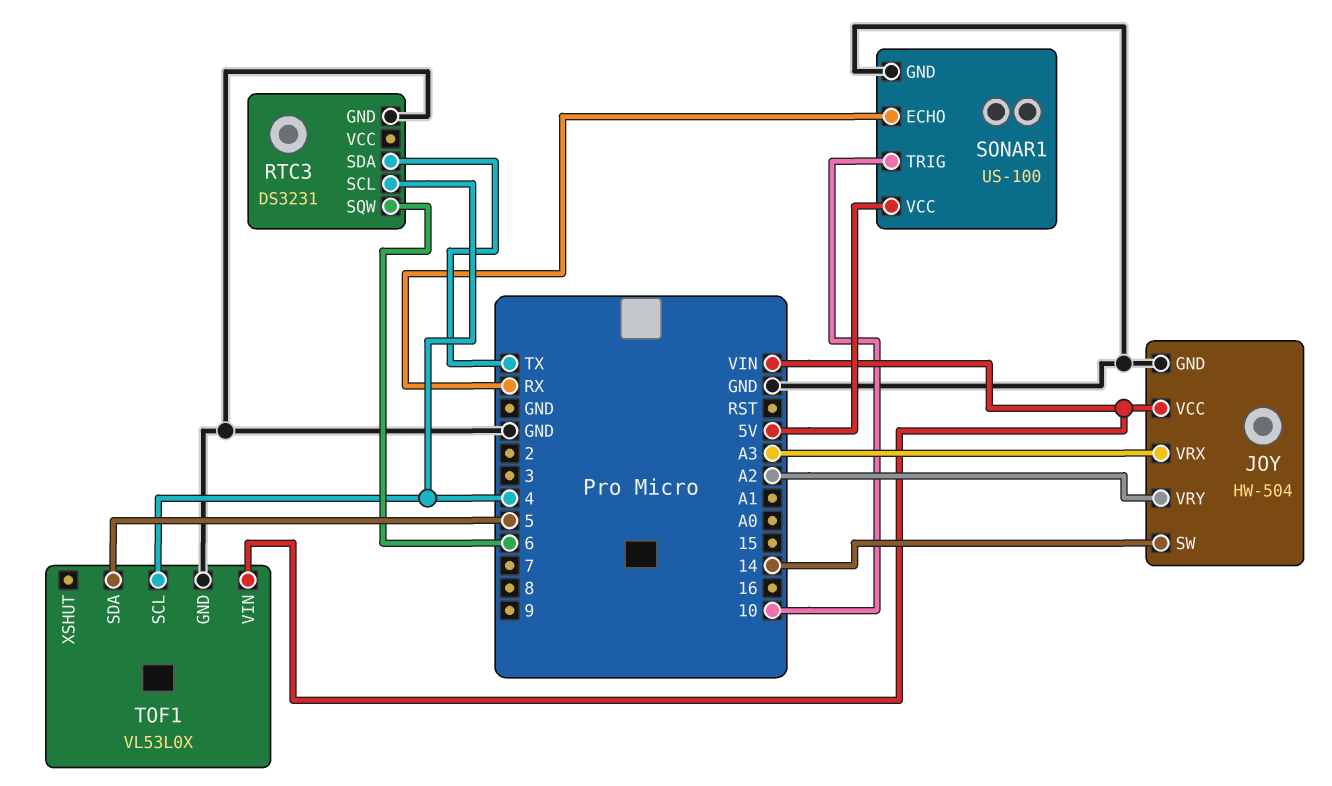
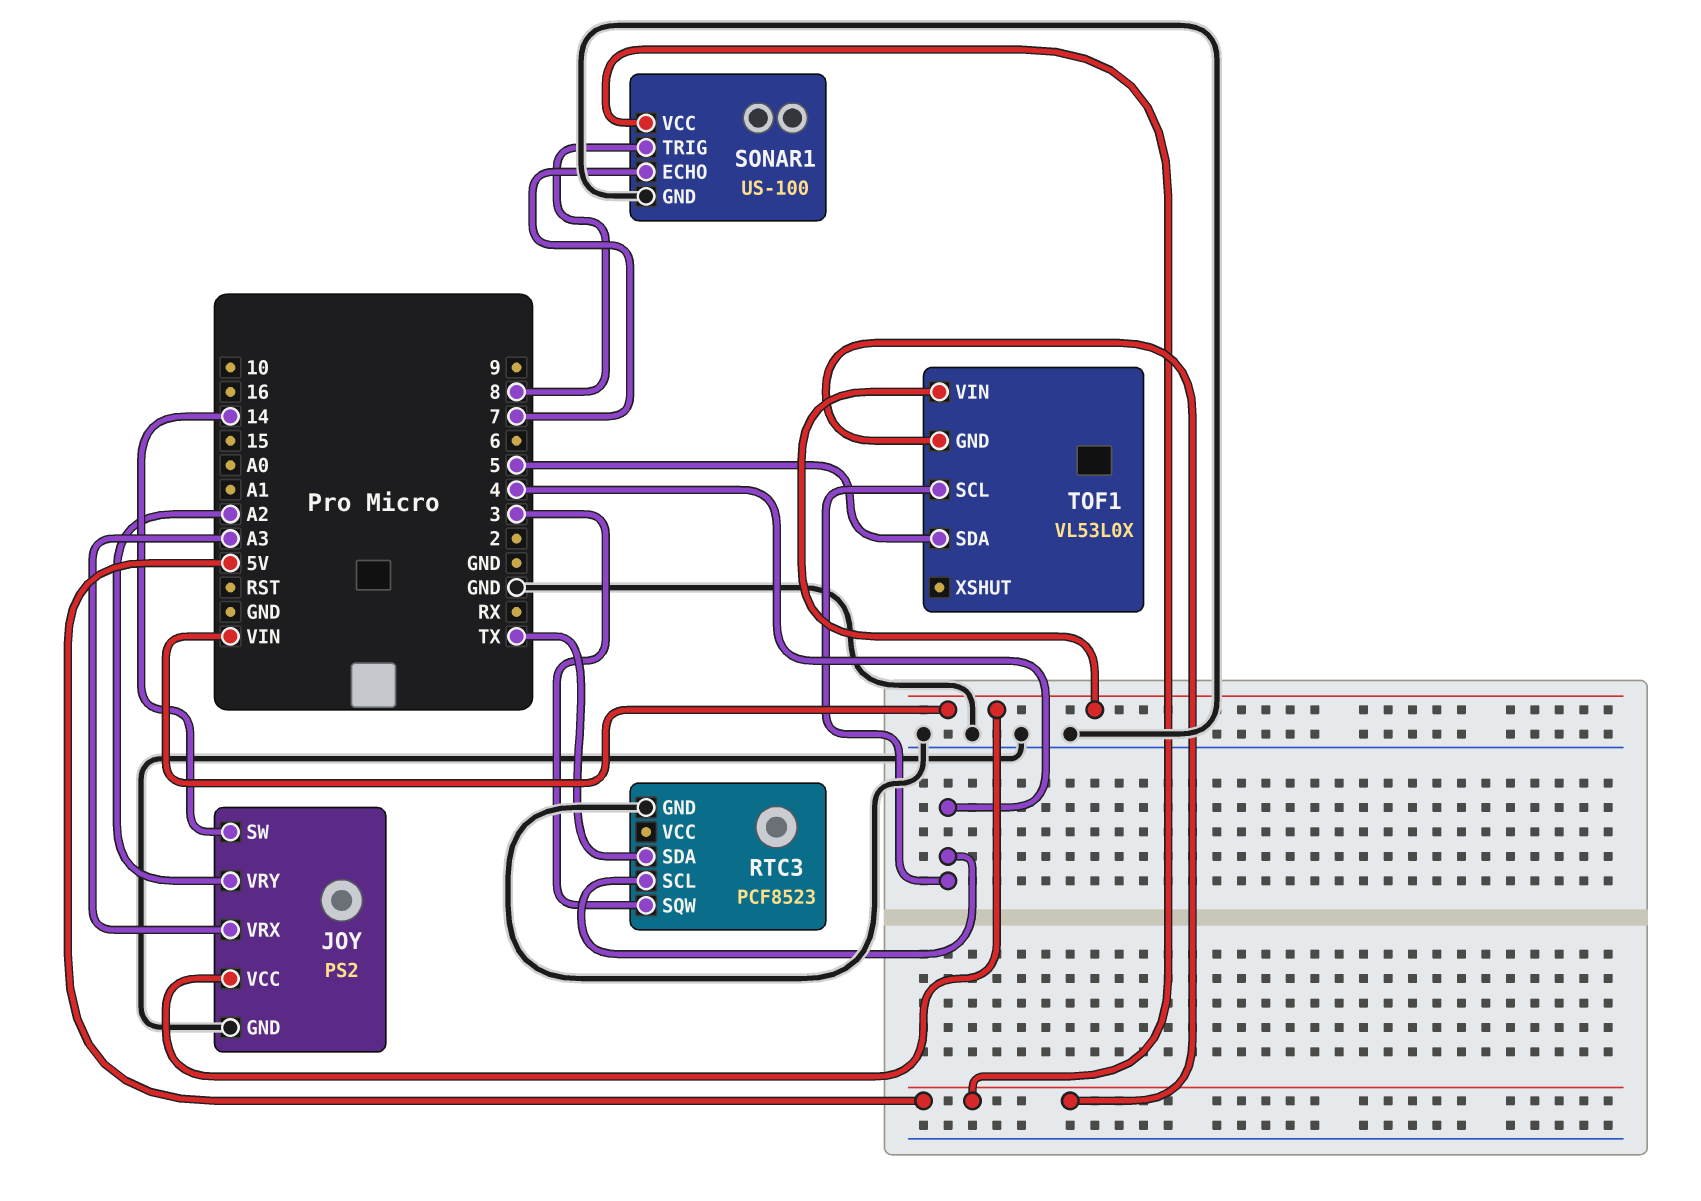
JOY: HW-504 -> PS2
RTC3: DS3231 -> PCF8523
RTC3 pin SQW: 6 -> 3
SONAR1 pin ECHO: RX -> 7
SONAR1 pin TRIG: 10 -> 8
TOF1 pin GND: GND -> 5V

